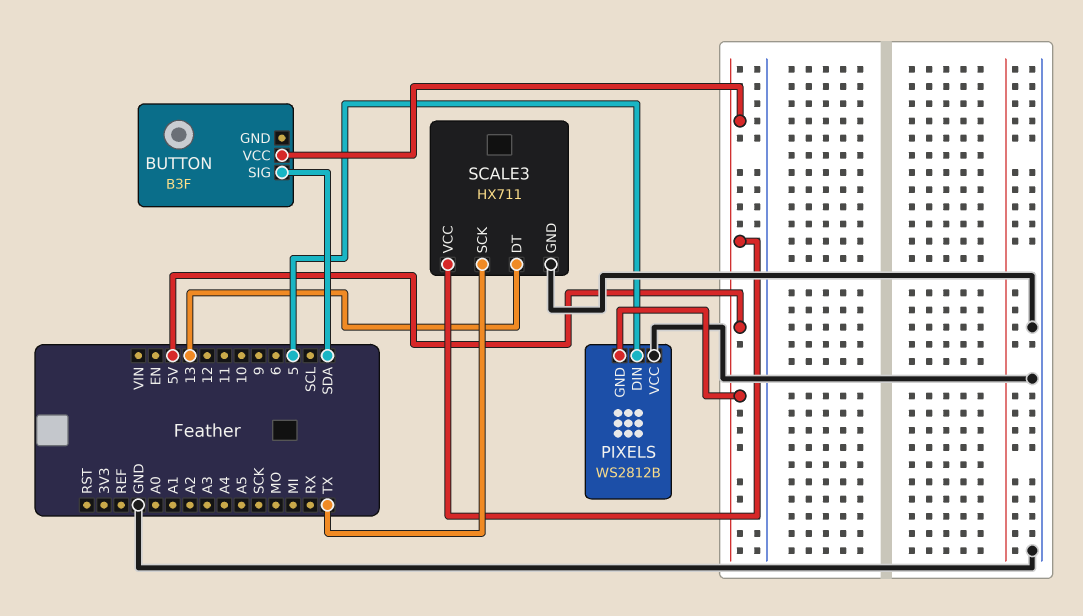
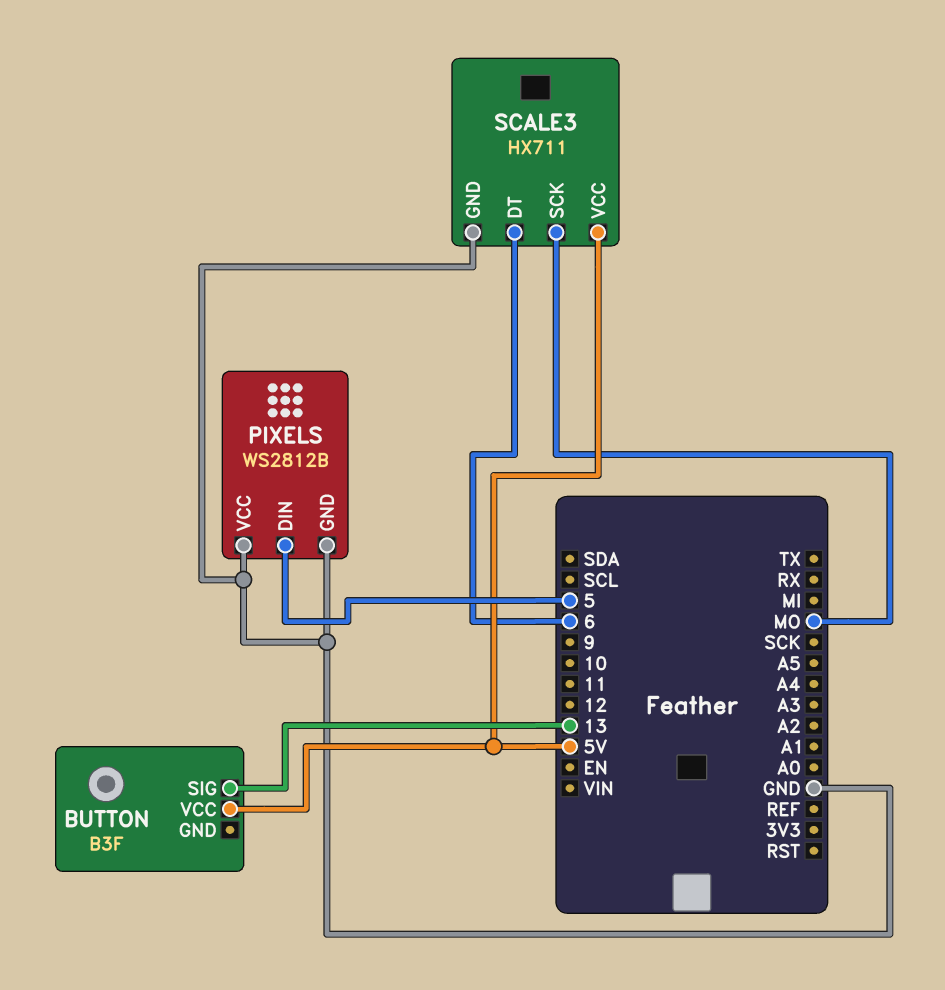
BUTTON pin SIG: SDA -> 13
PIXELS pin GND: 5V -> GND
SCALE3 pin DT: 13 -> 6
SCALE3 pin SCK: TX -> MO

